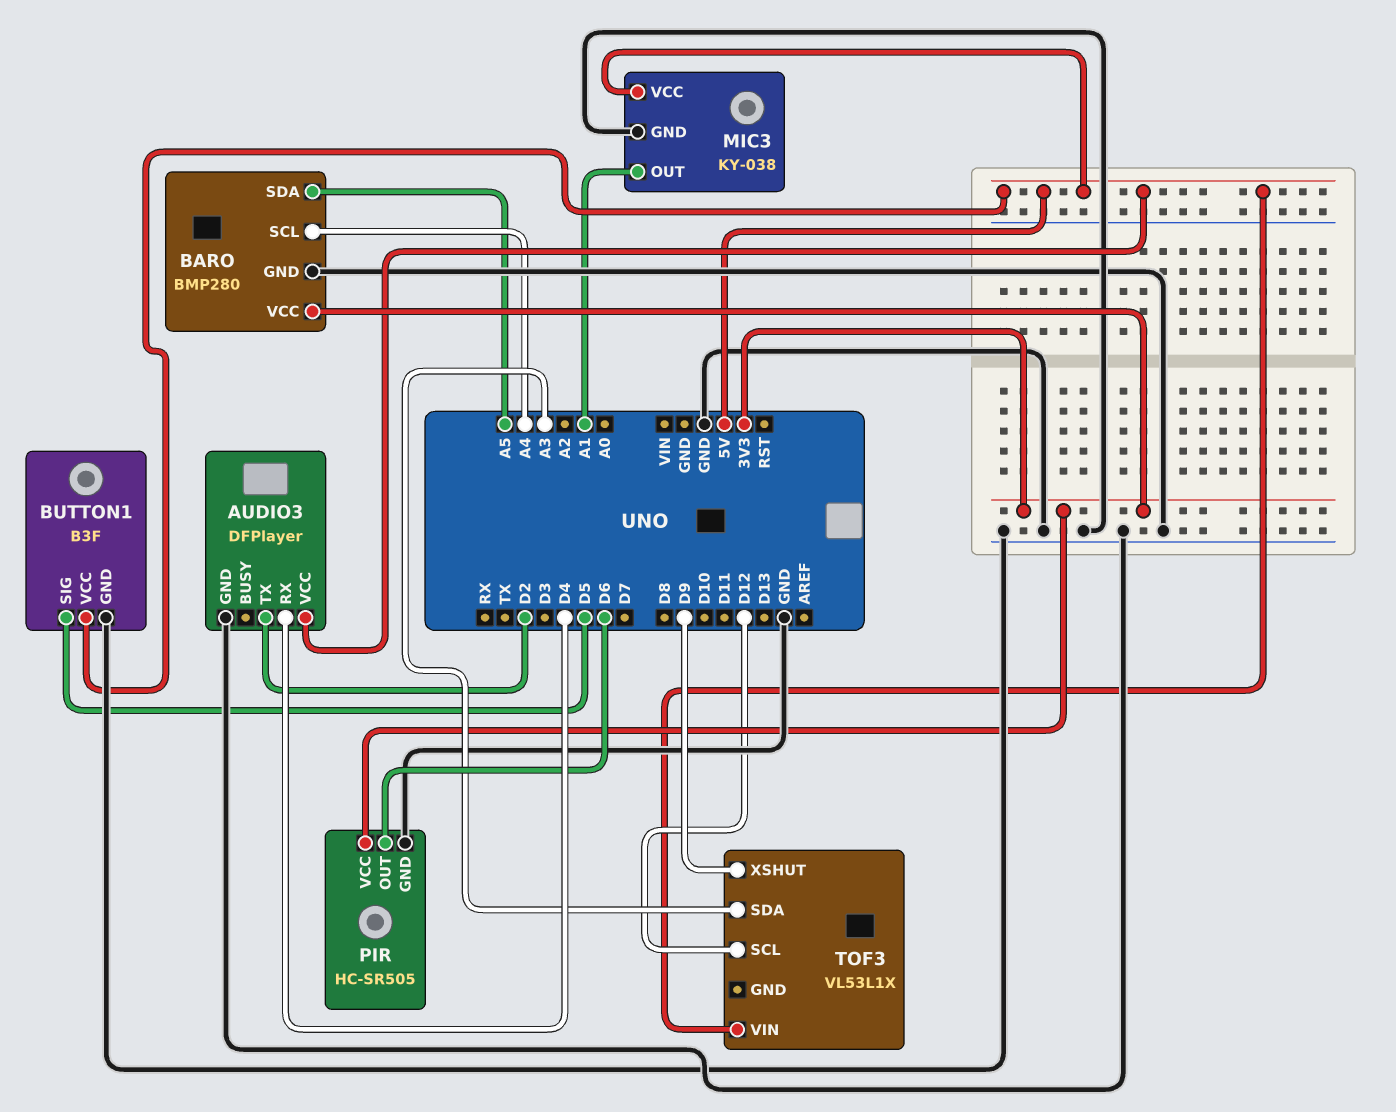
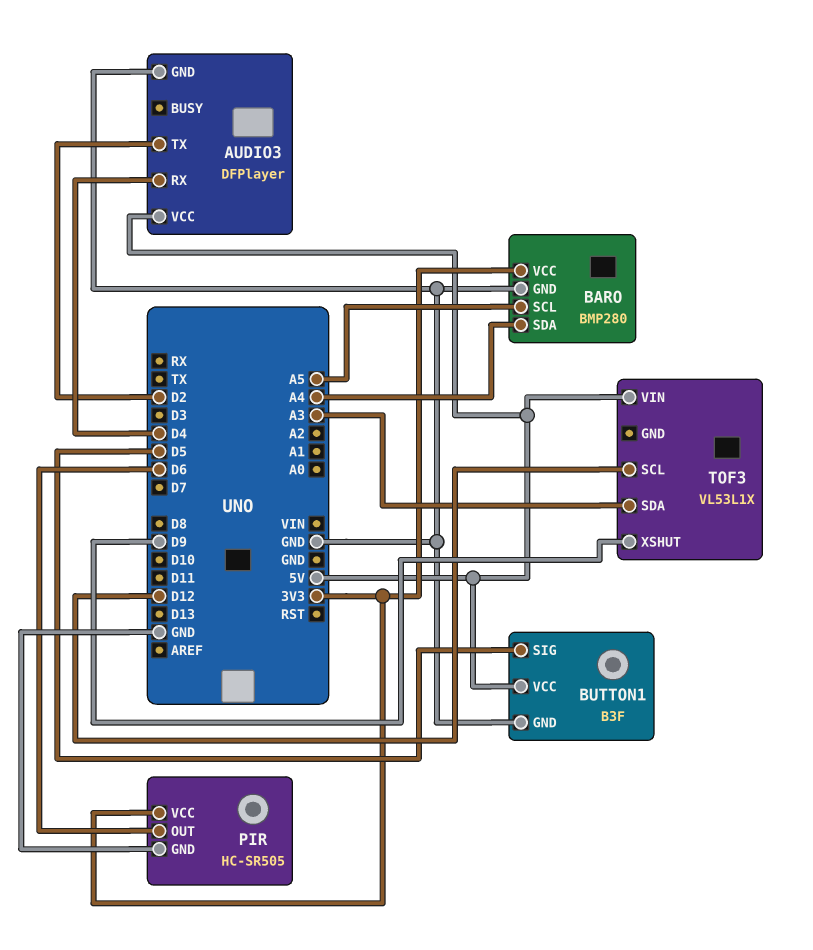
BARO pin SCL: A4 -> A5
BARO pin SDA: A5 -> A4
MIC3: KY-038 -> none
MIC3 pin GND: GND -> none
MIC3 pin OUT: A1 -> none
MIC3 pin VCC: 5V -> none

